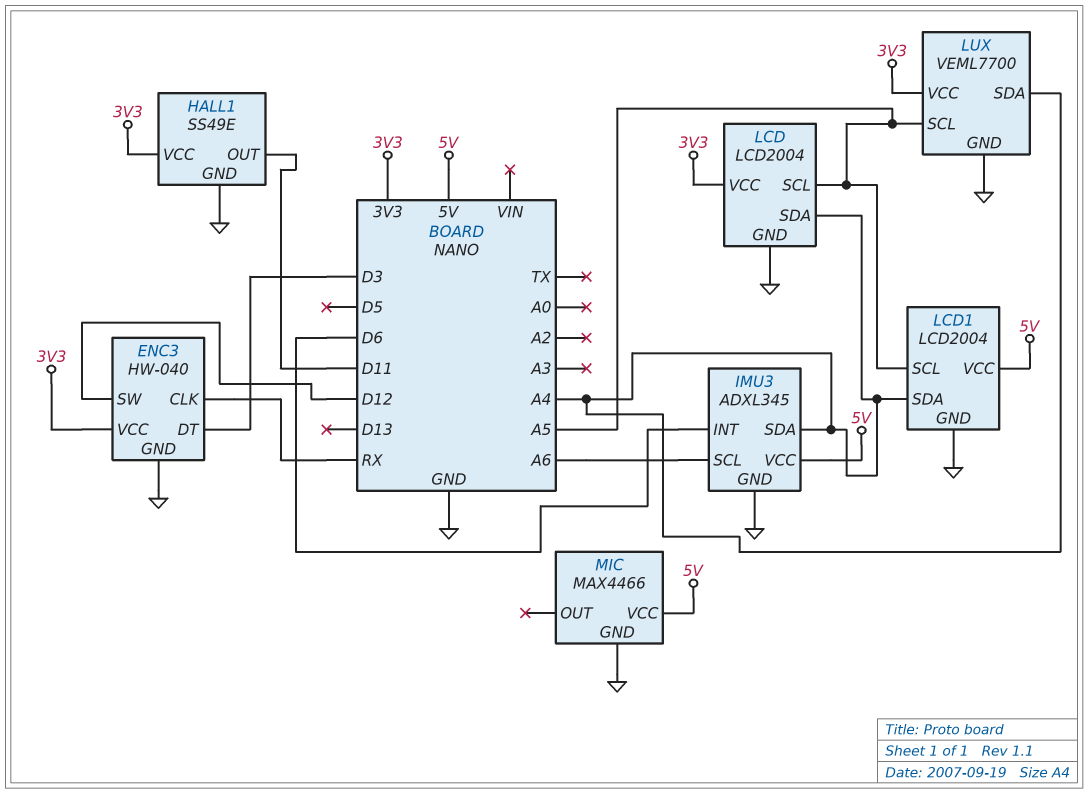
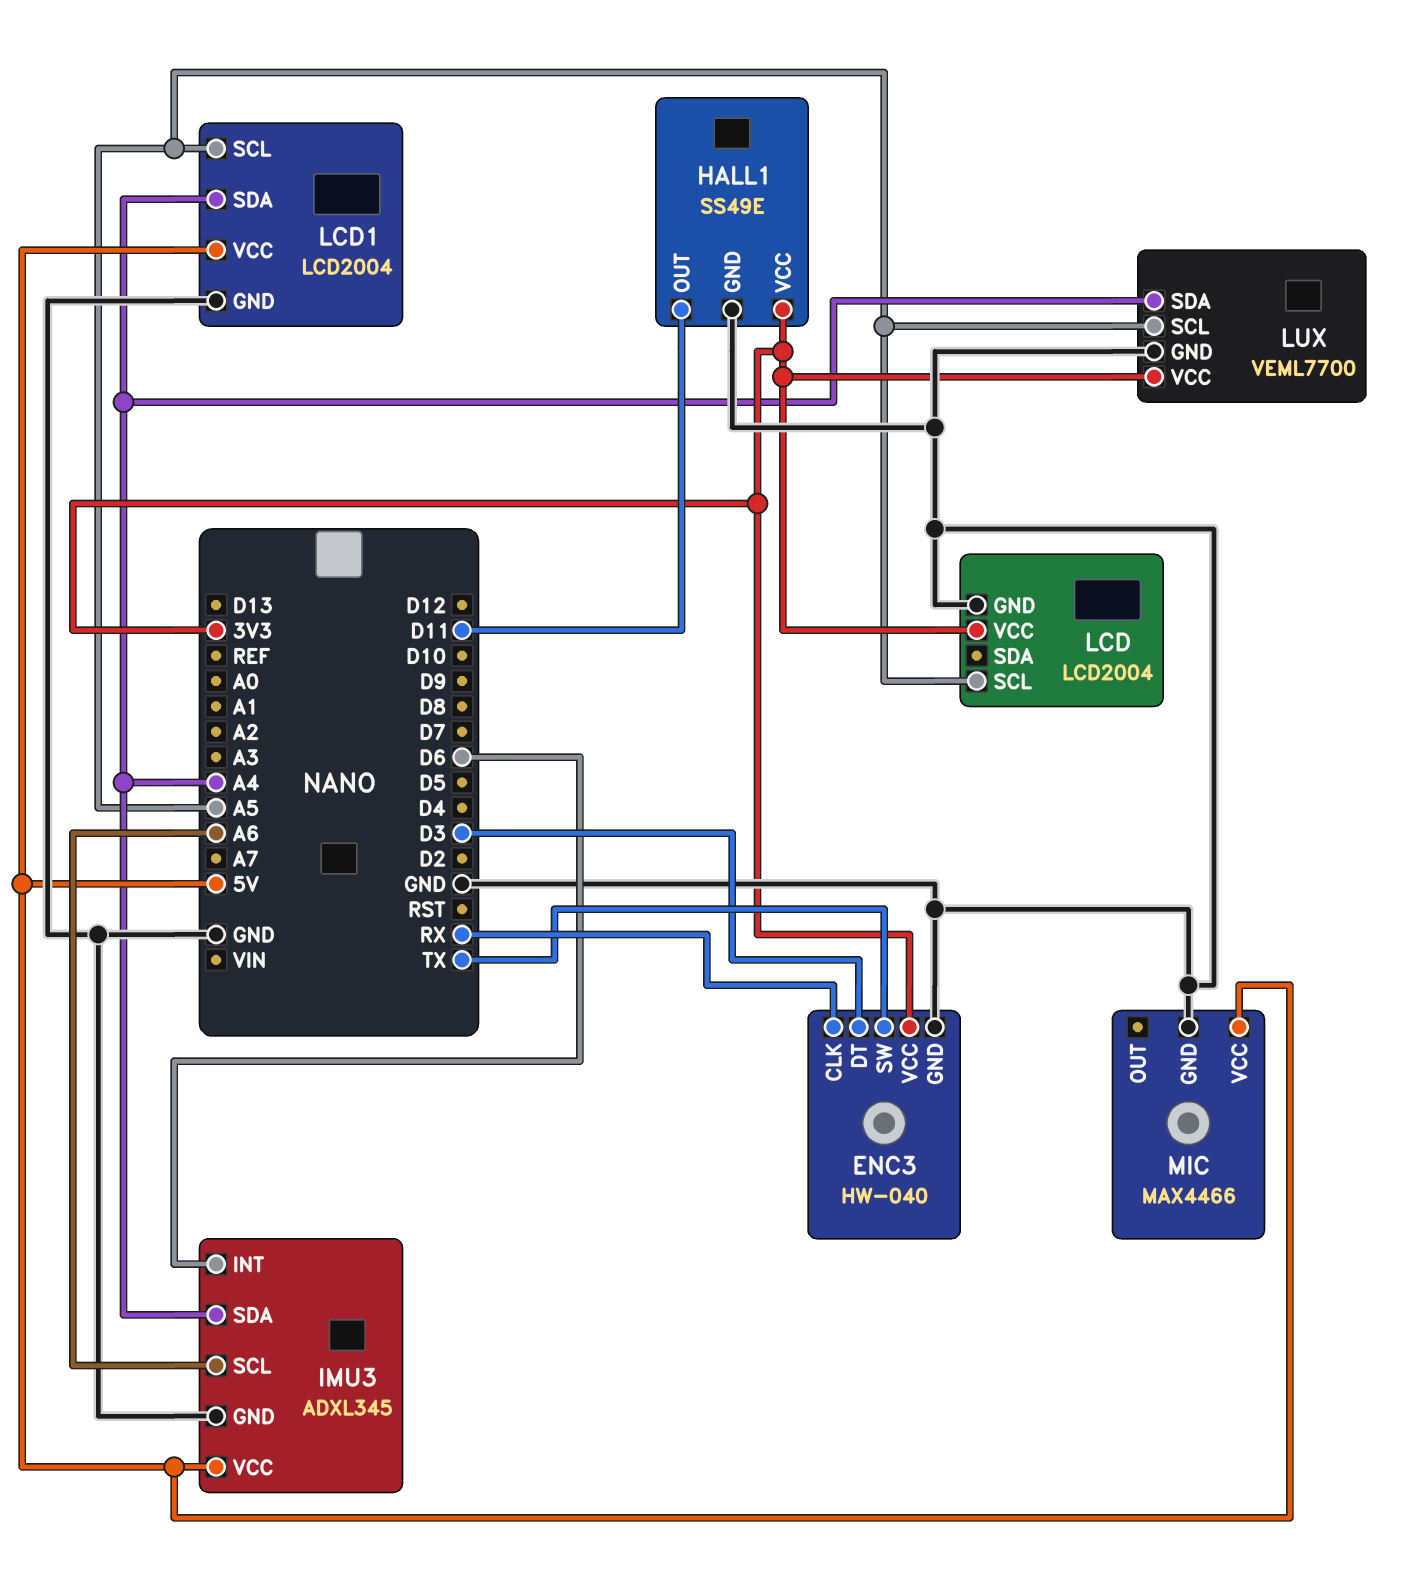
ENC3 pin SW: D12 -> TX
LCD pin SDA: A4 -> none

